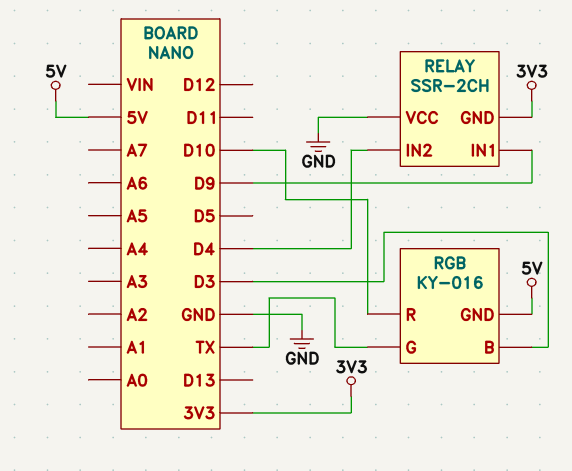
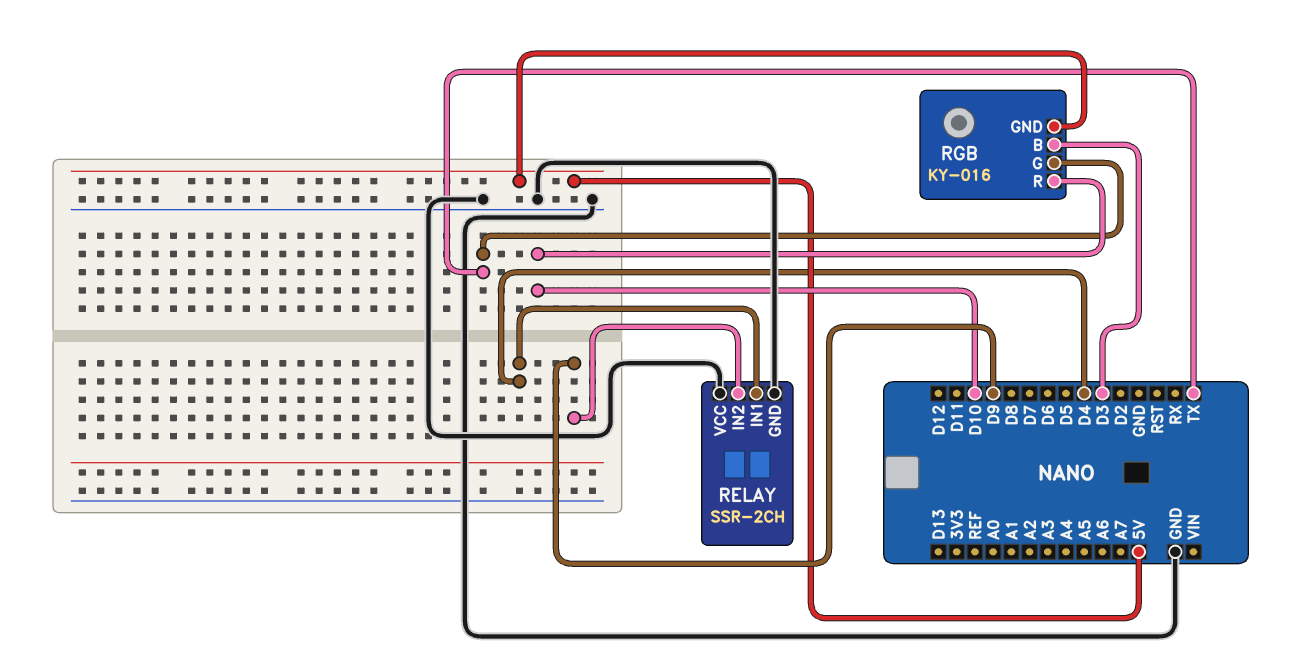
RELAY pin GND: 3V3 -> GND
RELAY pin IN1: D9 -> D4
RELAY pin IN2: D4 -> D9

